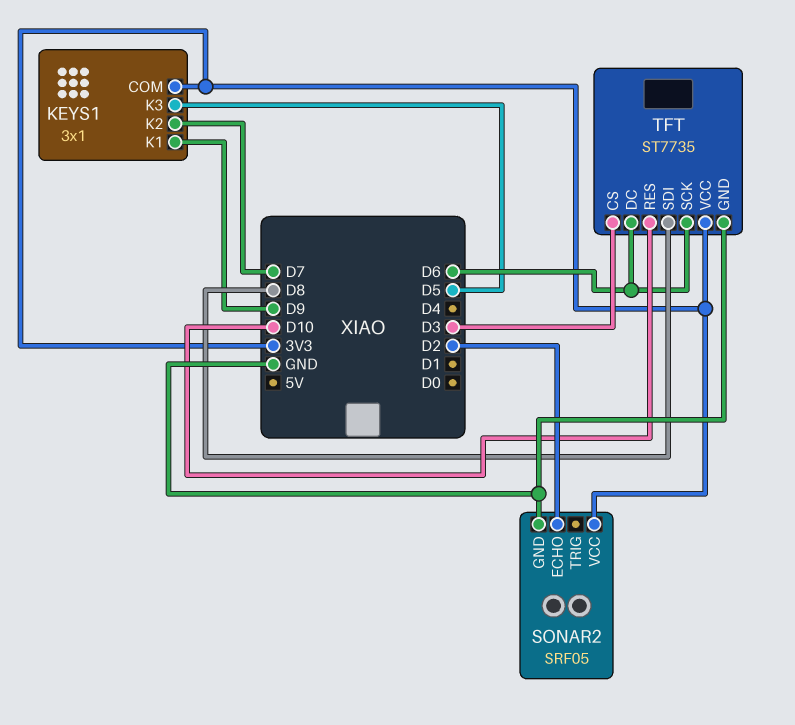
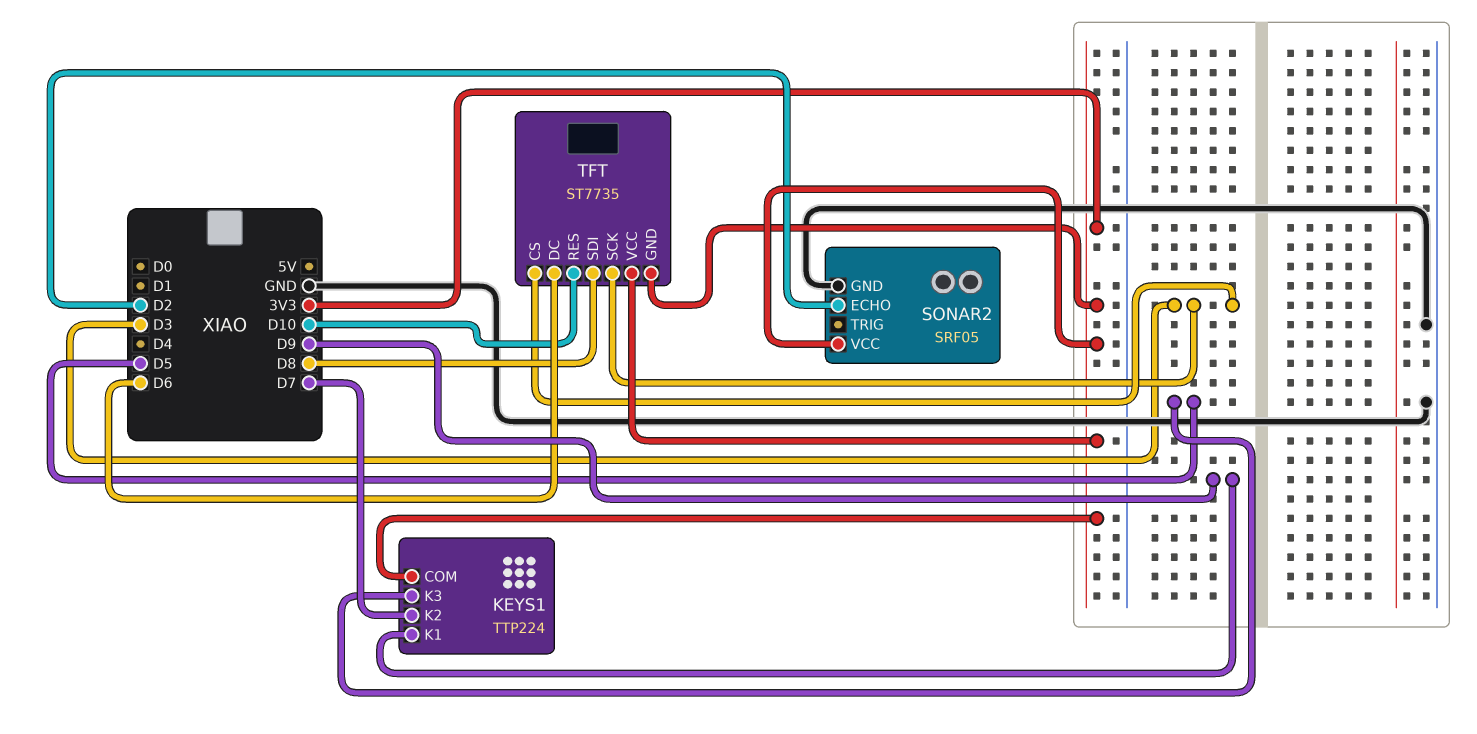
KEYS1: 3x1 -> TTP224
TFT pin GND: GND -> 3V3
TFT pin SCK: D6 -> D3

